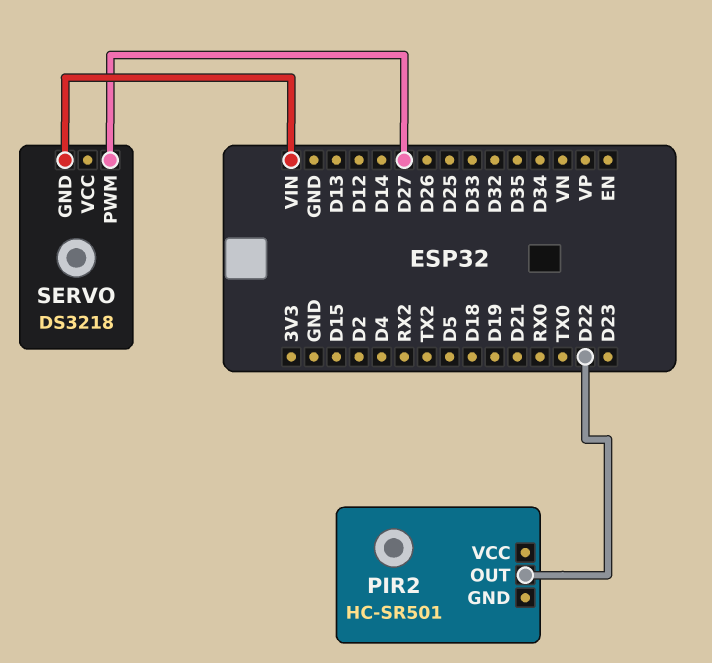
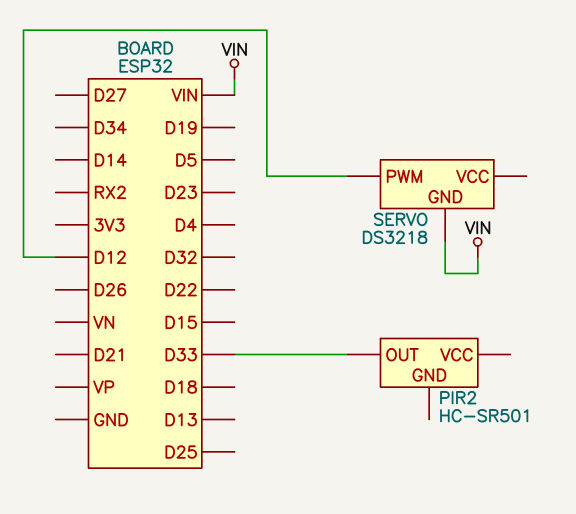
PIR2 pin OUT: D22 -> D33
SERVO pin PWM: D27 -> D12

